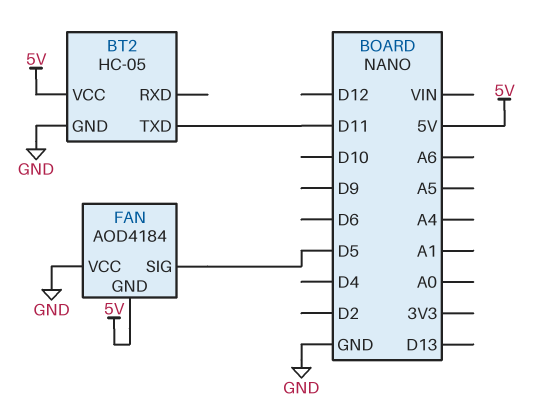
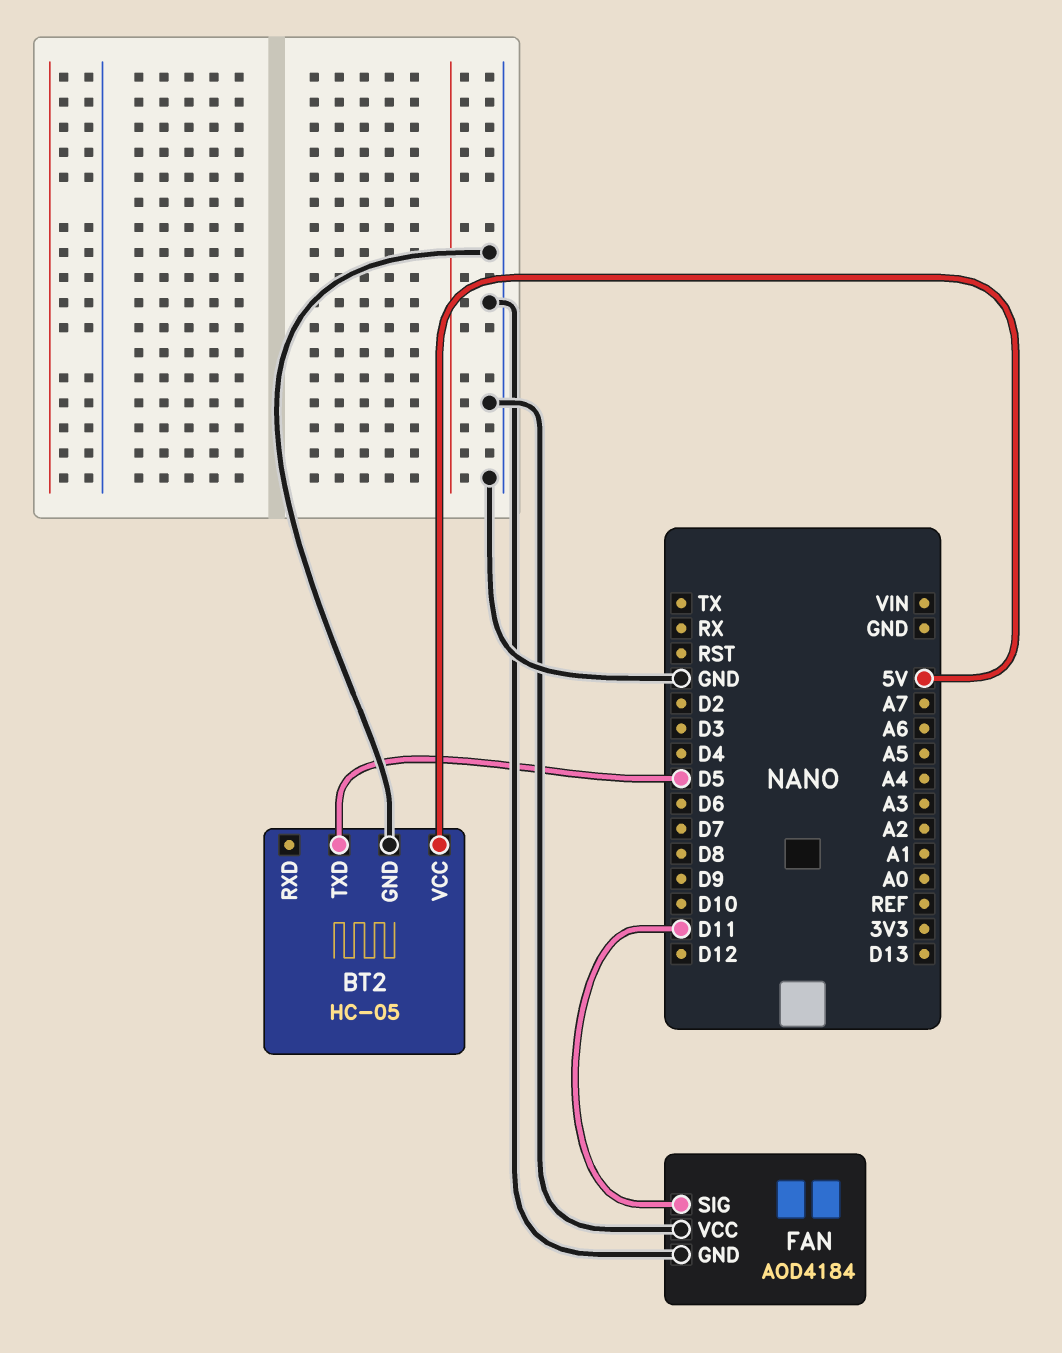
BT2 pin TXD: D11 -> D5
FAN pin GND: 5V -> GND
FAN pin SIG: D5 -> D11

